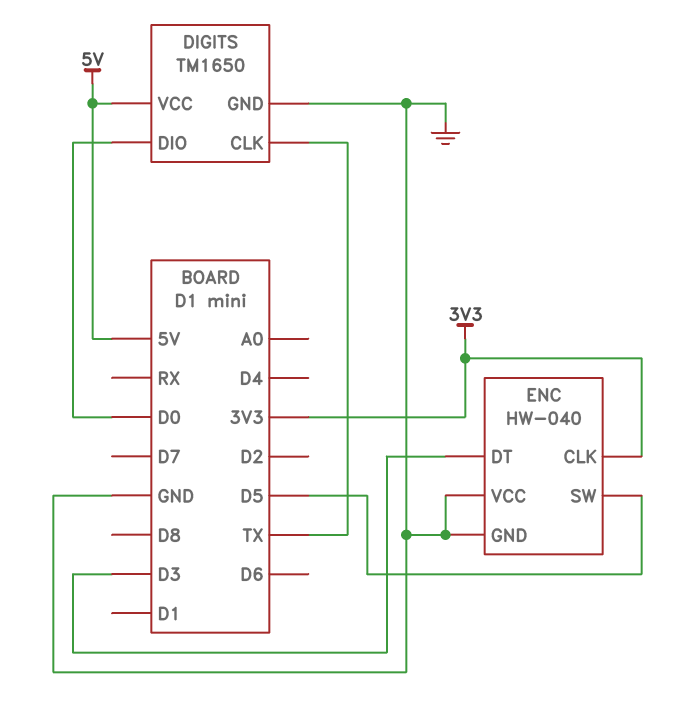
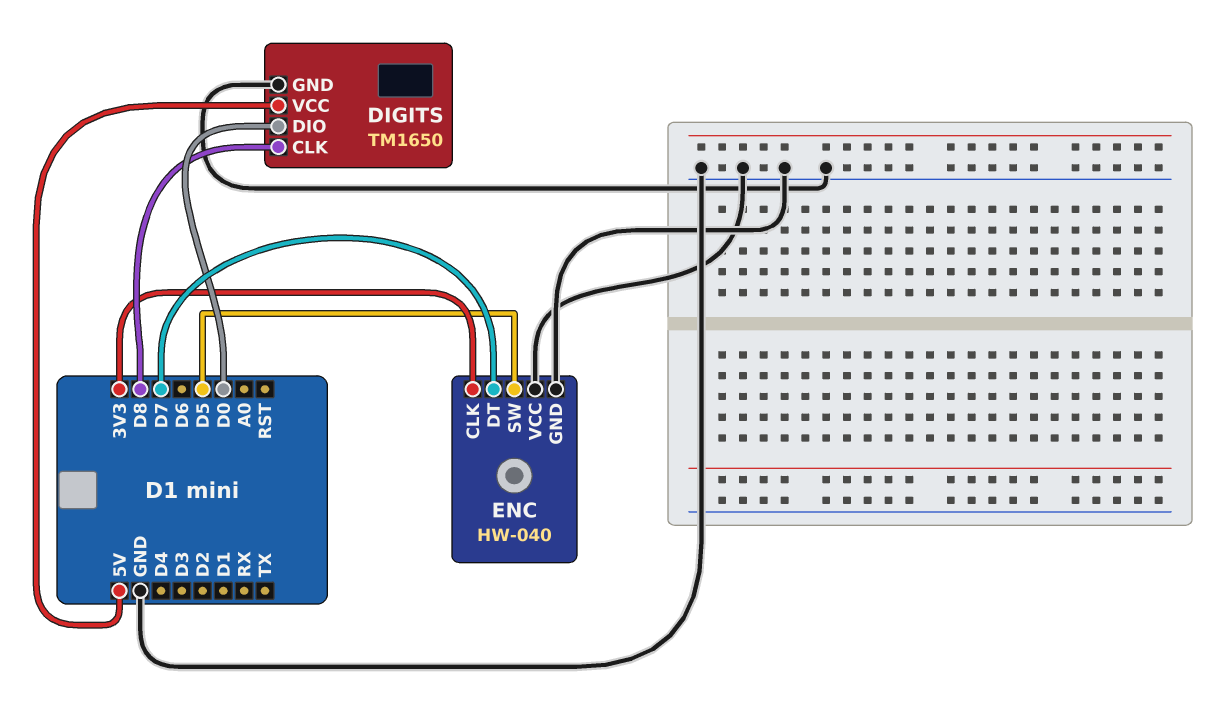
DIGITS pin CLK: TX -> D8
ENC pin DT: D3 -> D7

